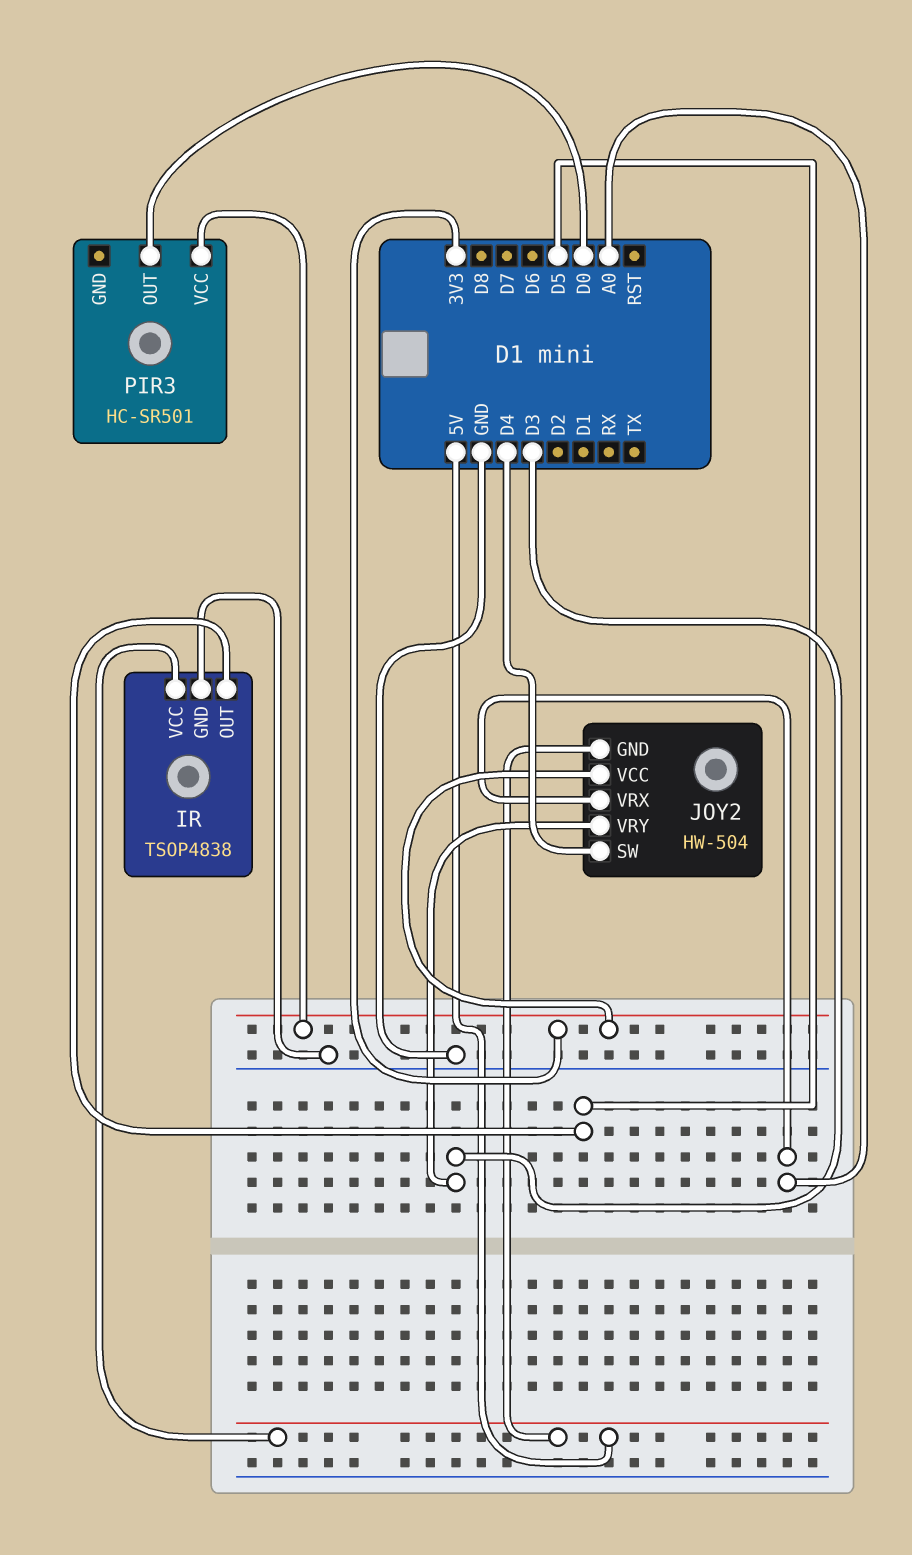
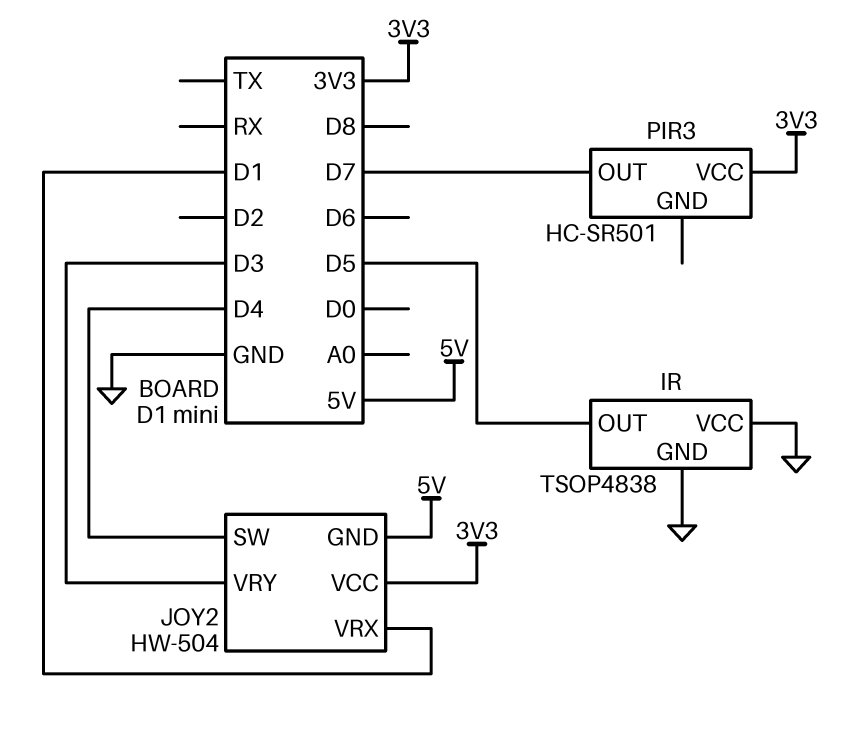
IR pin VCC: 5V -> GND
JOY2 pin VRX: A0 -> D1
PIR3 pin OUT: D0 -> D7

